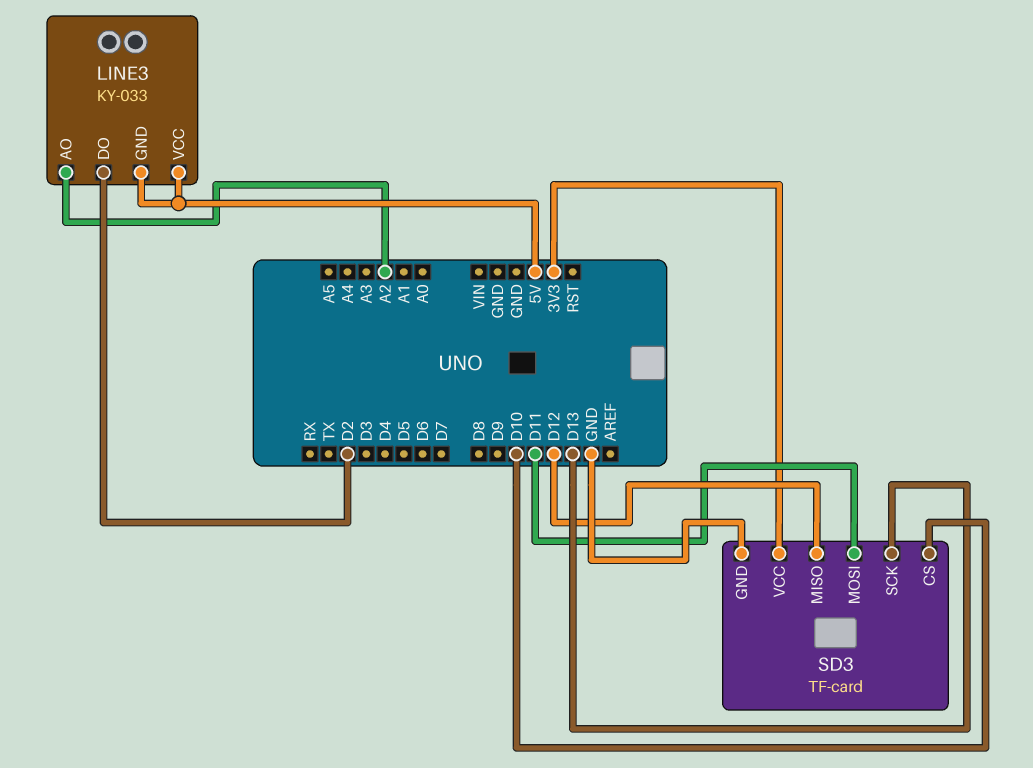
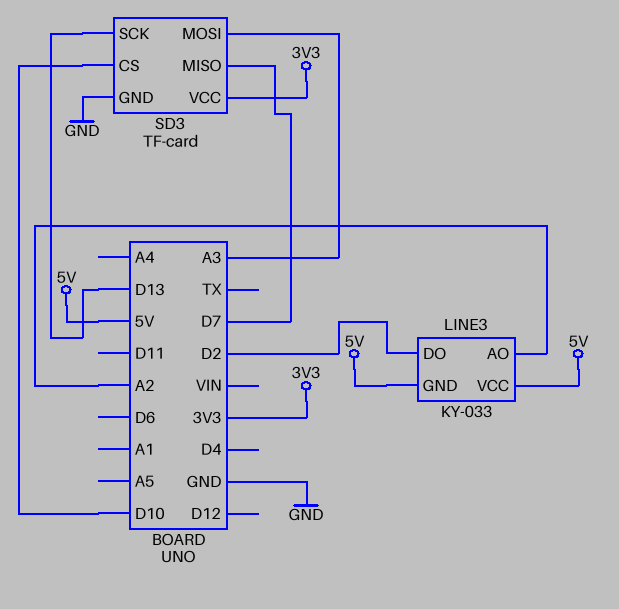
SD3 pin MISO: D12 -> D7
SD3 pin MOSI: D11 -> A3

